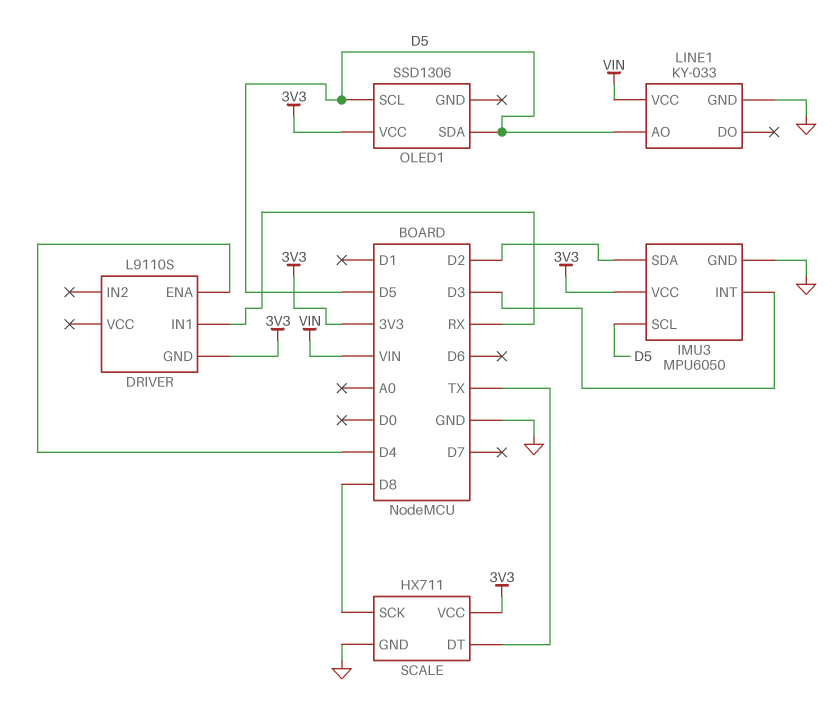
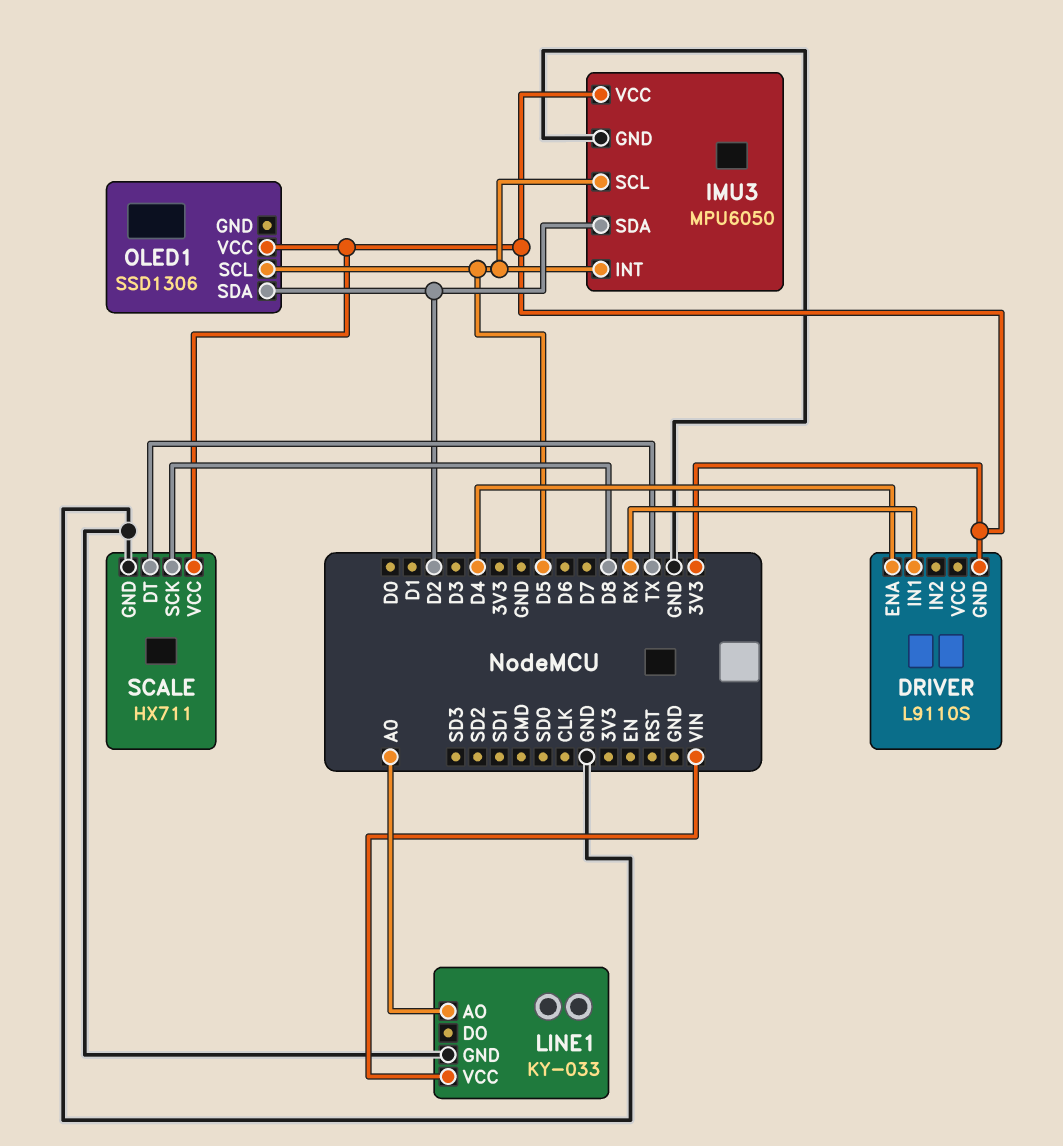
IMU3 pin INT: D3 -> D5
LINE1 pin AO: D5 -> A0
OLED1 pin SDA: D5 -> D2

